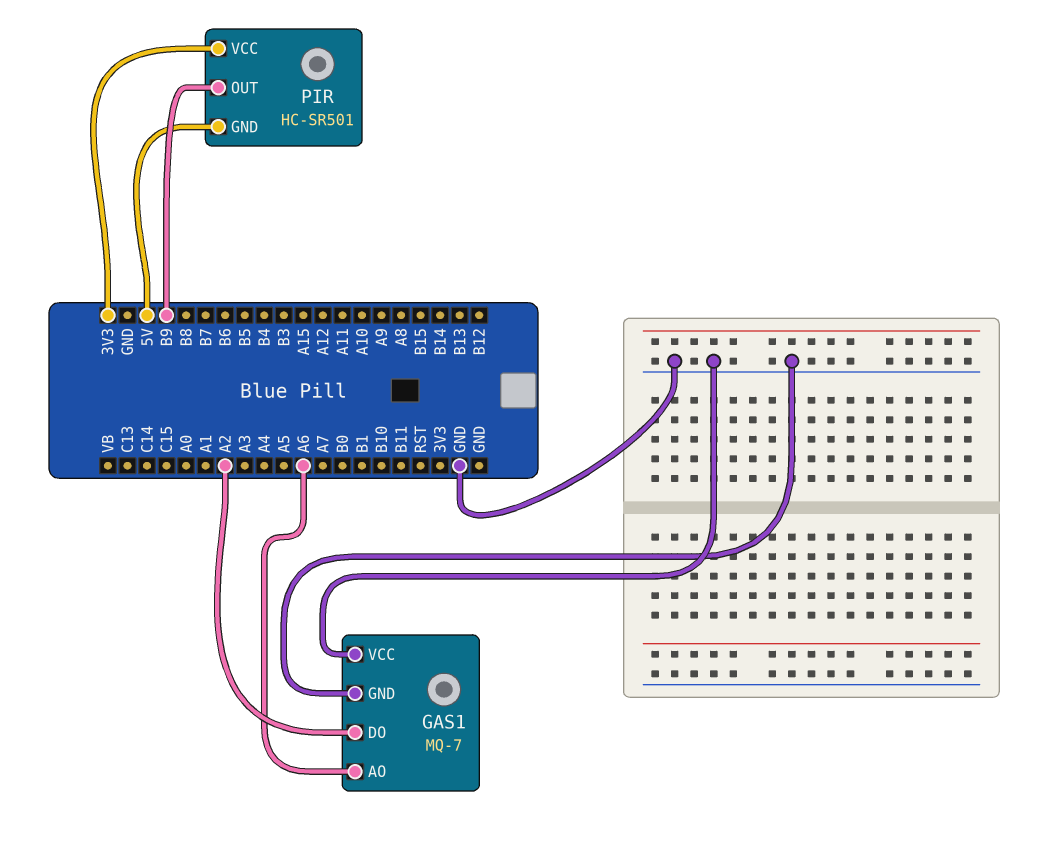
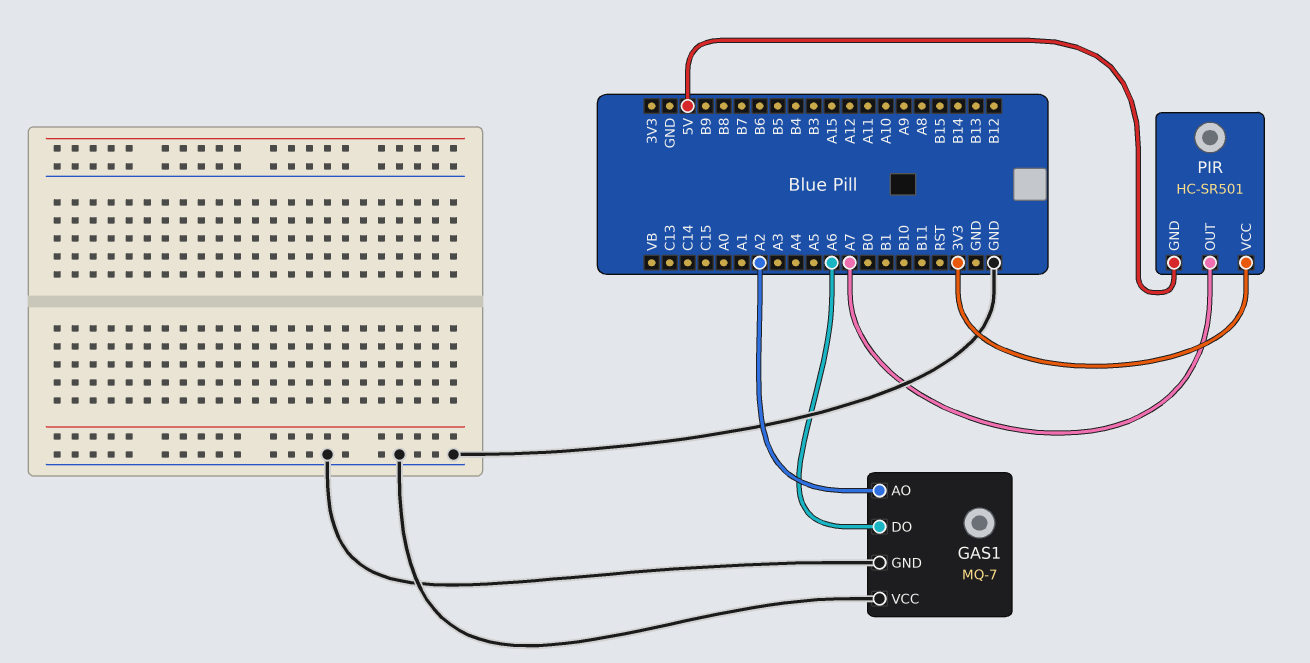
GAS1 pin AO: A6 -> A2
GAS1 pin DO: A2 -> A6
PIR pin OUT: B9 -> A7

